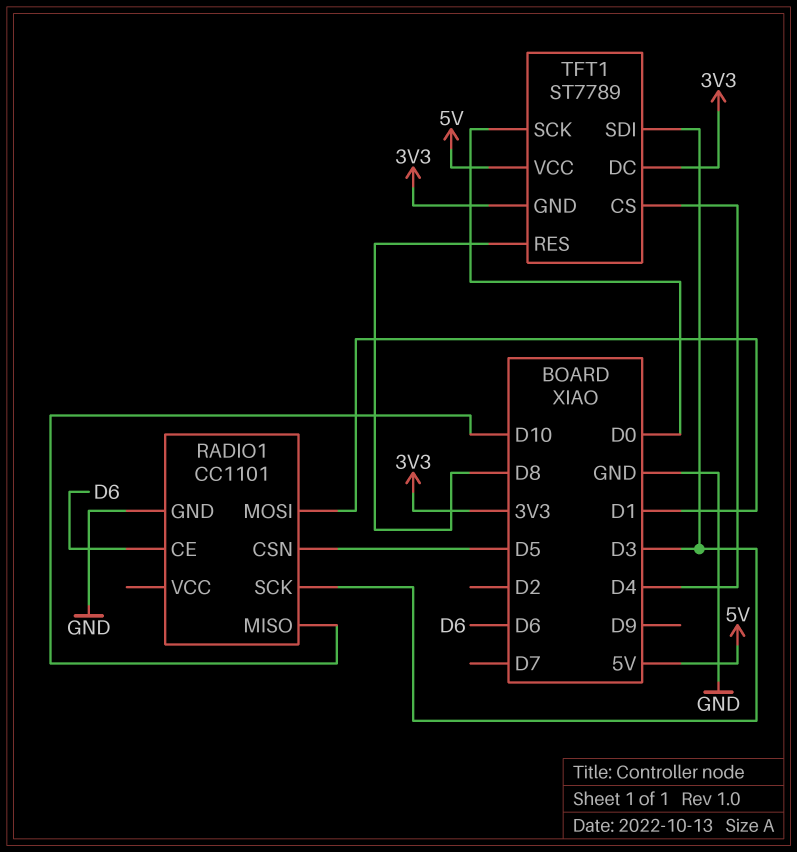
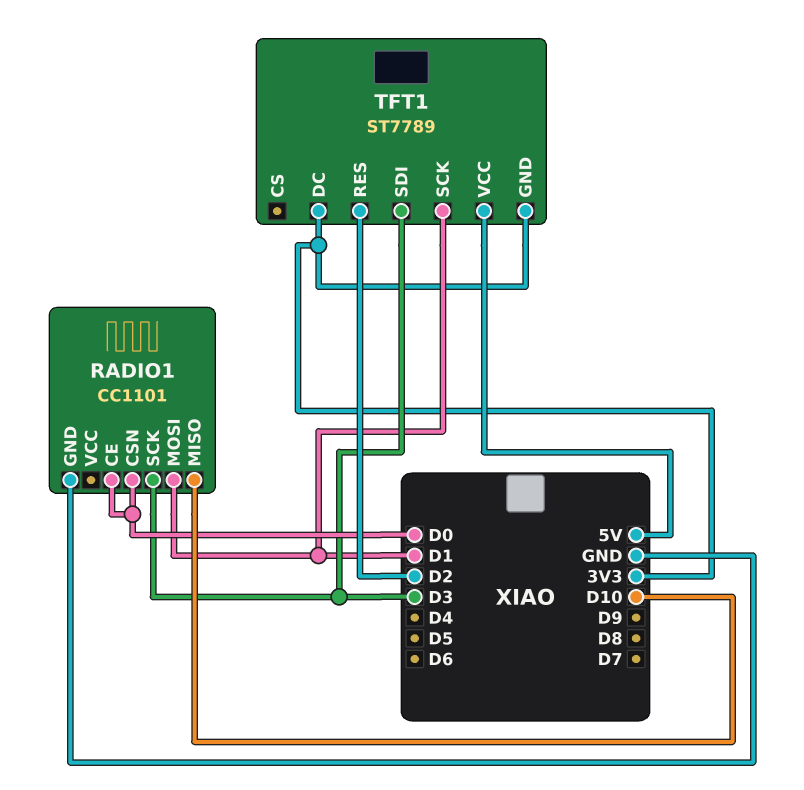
RADIO1 pin CE: D6 -> D0
RADIO1 pin CSN: D5 -> D0
TFT1 pin CS: D4 -> none
TFT1 pin RES: D8 -> D2
TFT1 pin SCK: D0 -> D1

